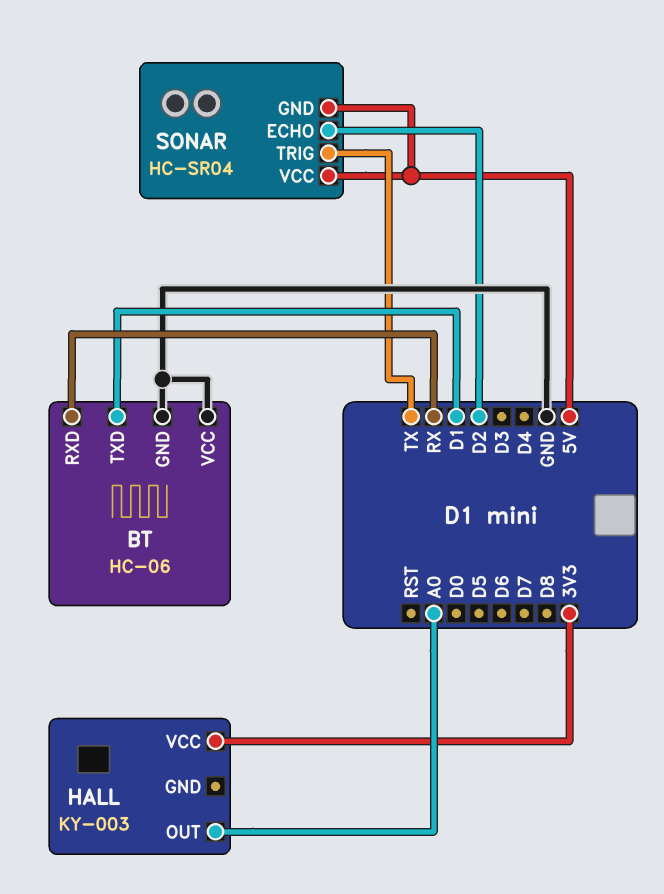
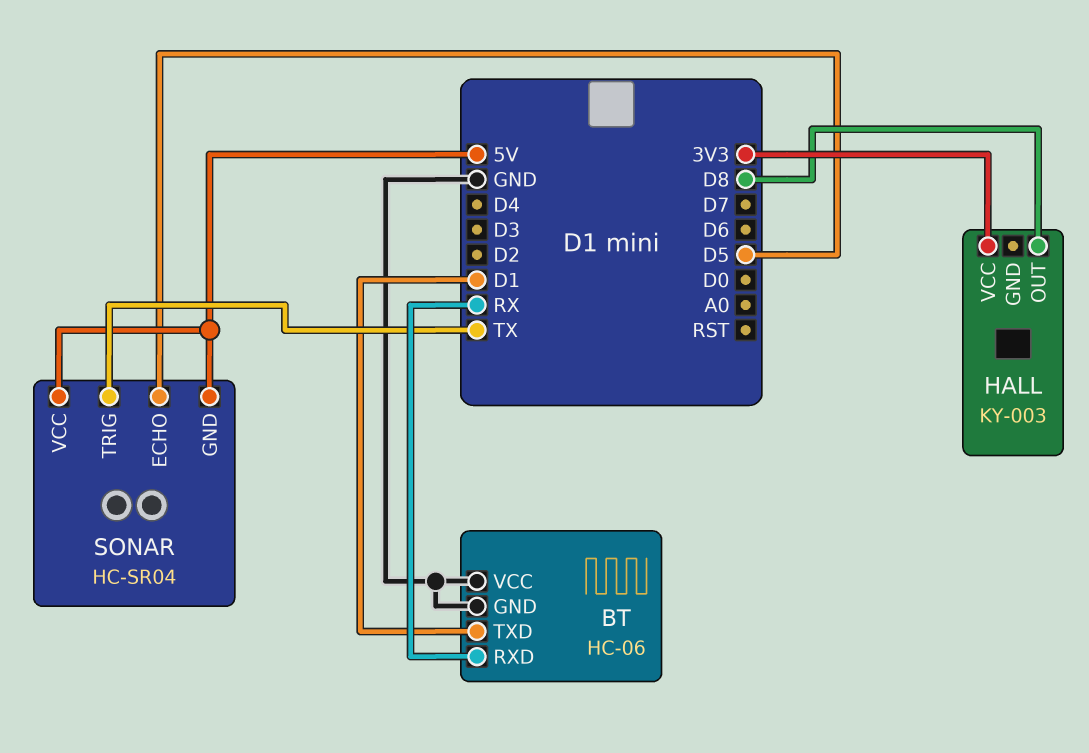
HALL pin OUT: A0 -> D8
SONAR pin ECHO: D2 -> D5

